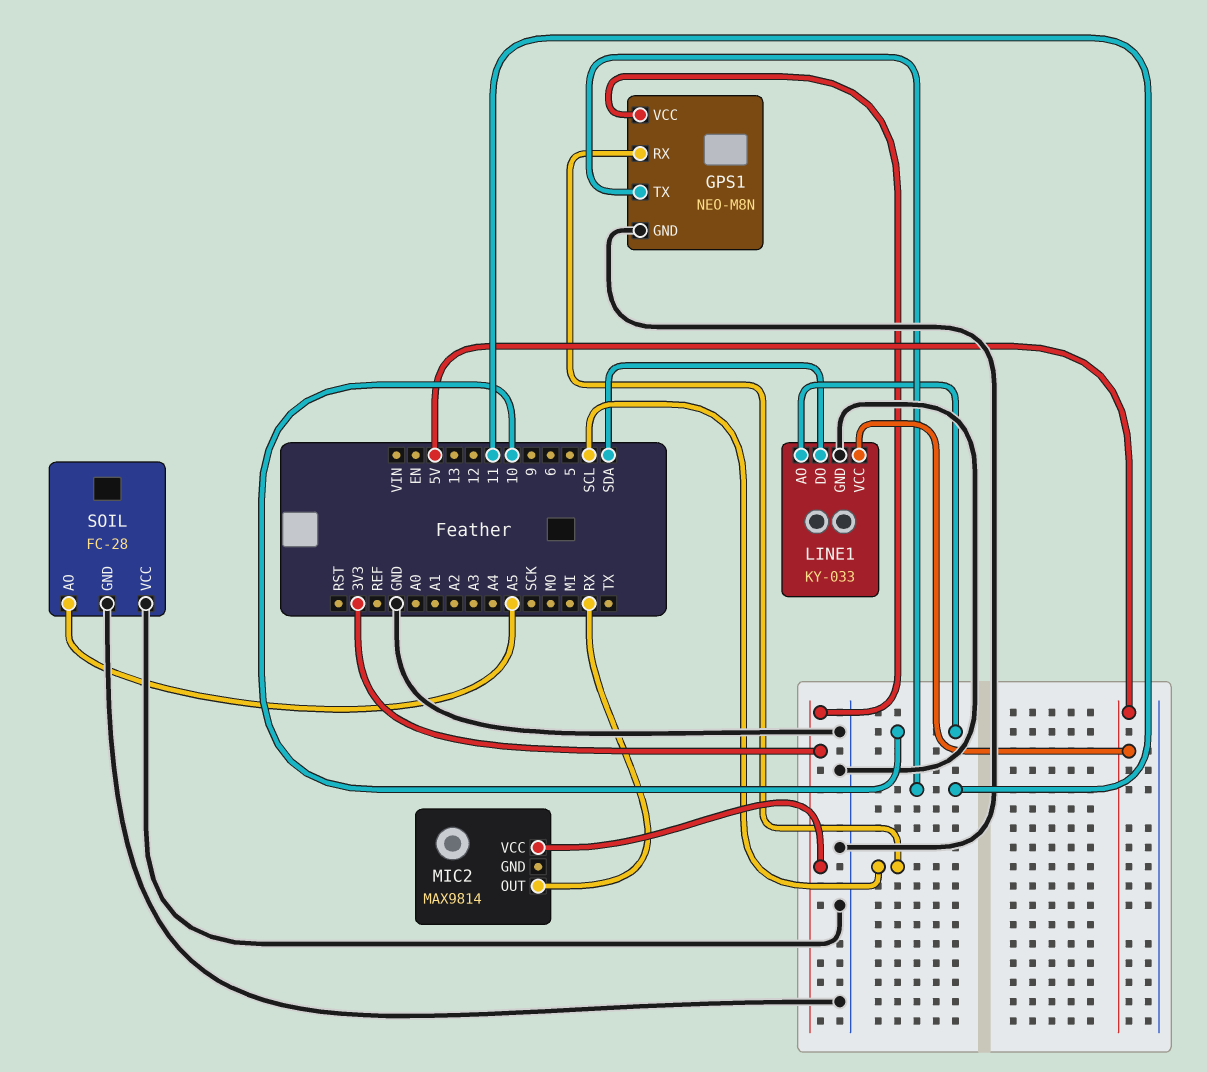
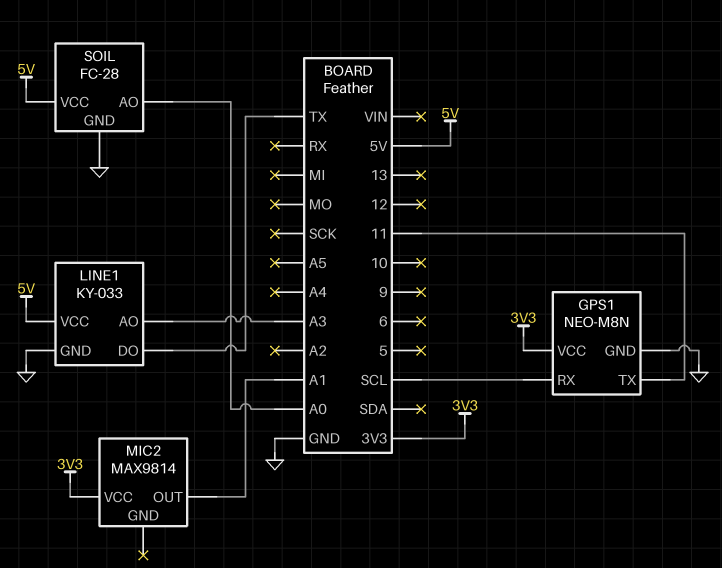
LINE1 pin AO: 10 -> A3
LINE1 pin DO: SDA -> TX
MIC2 pin OUT: RX -> A1
SOIL pin AO: A5 -> A0
SOIL pin VCC: GND -> 5V

